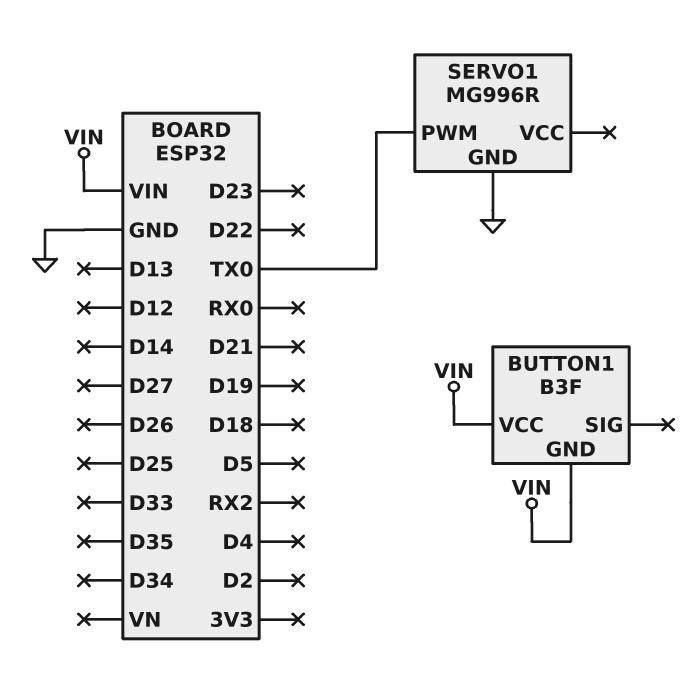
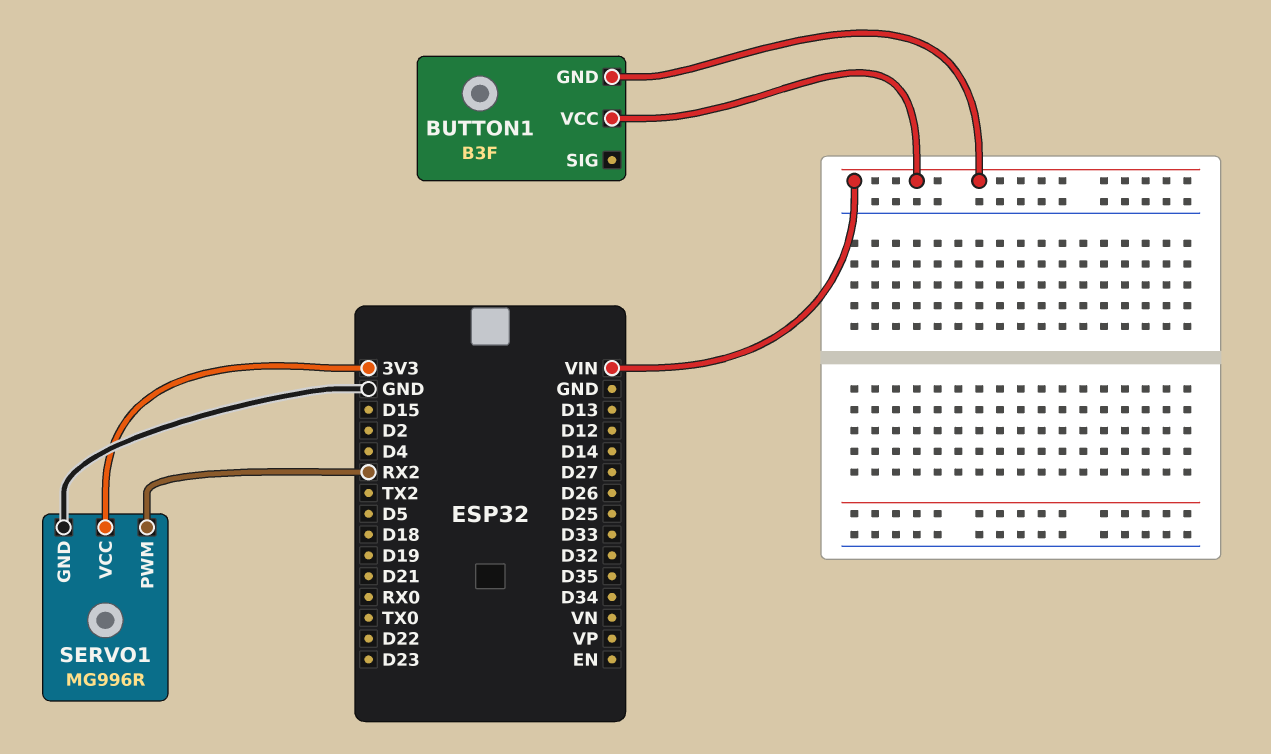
SERVO1 pin PWM: TX0 -> RX2
SERVO1 pin VCC: none -> 3V3

